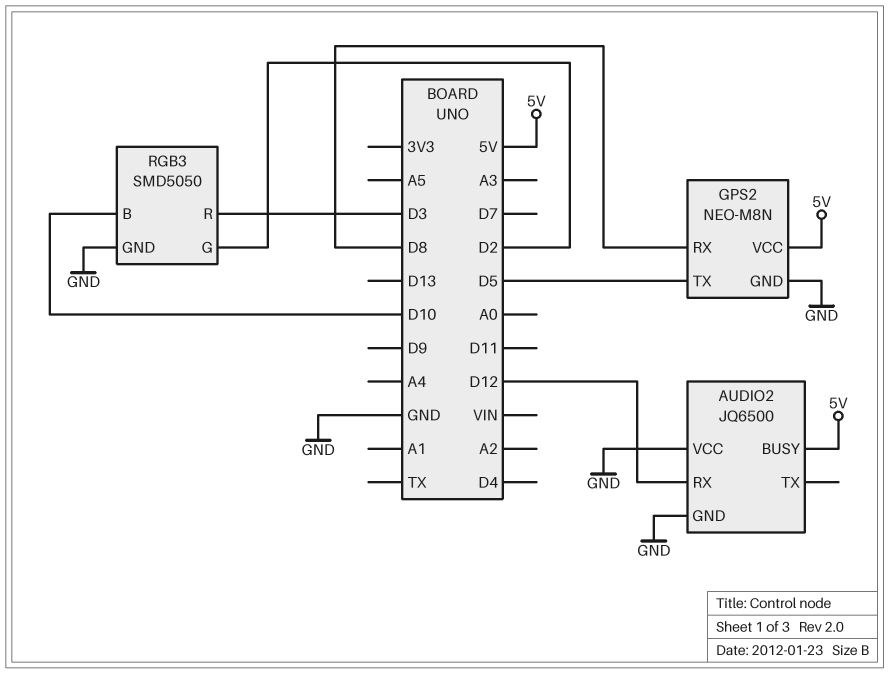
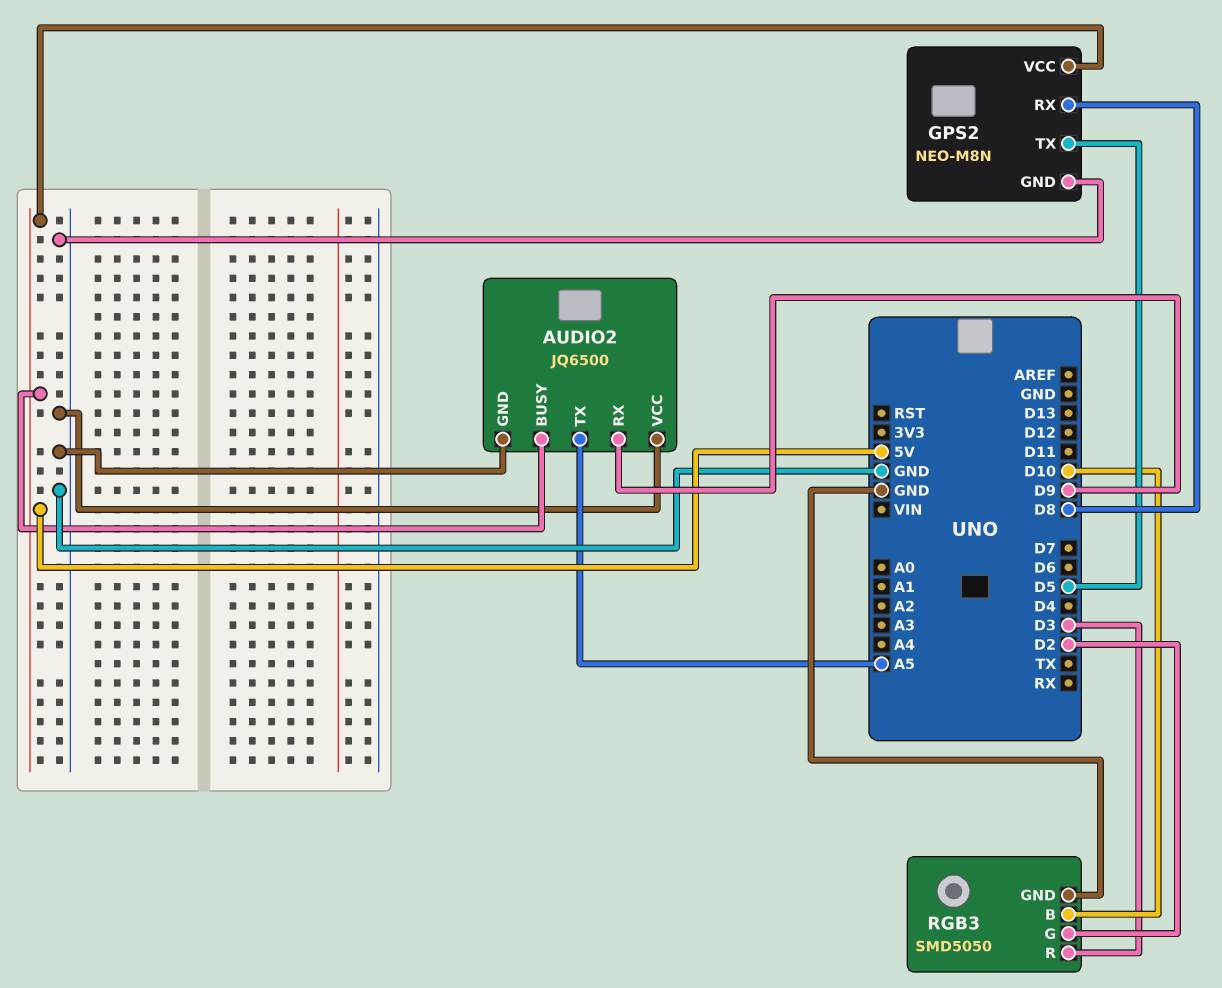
AUDIO2 pin RX: D12 -> D9
AUDIO2 pin TX: none -> A5

